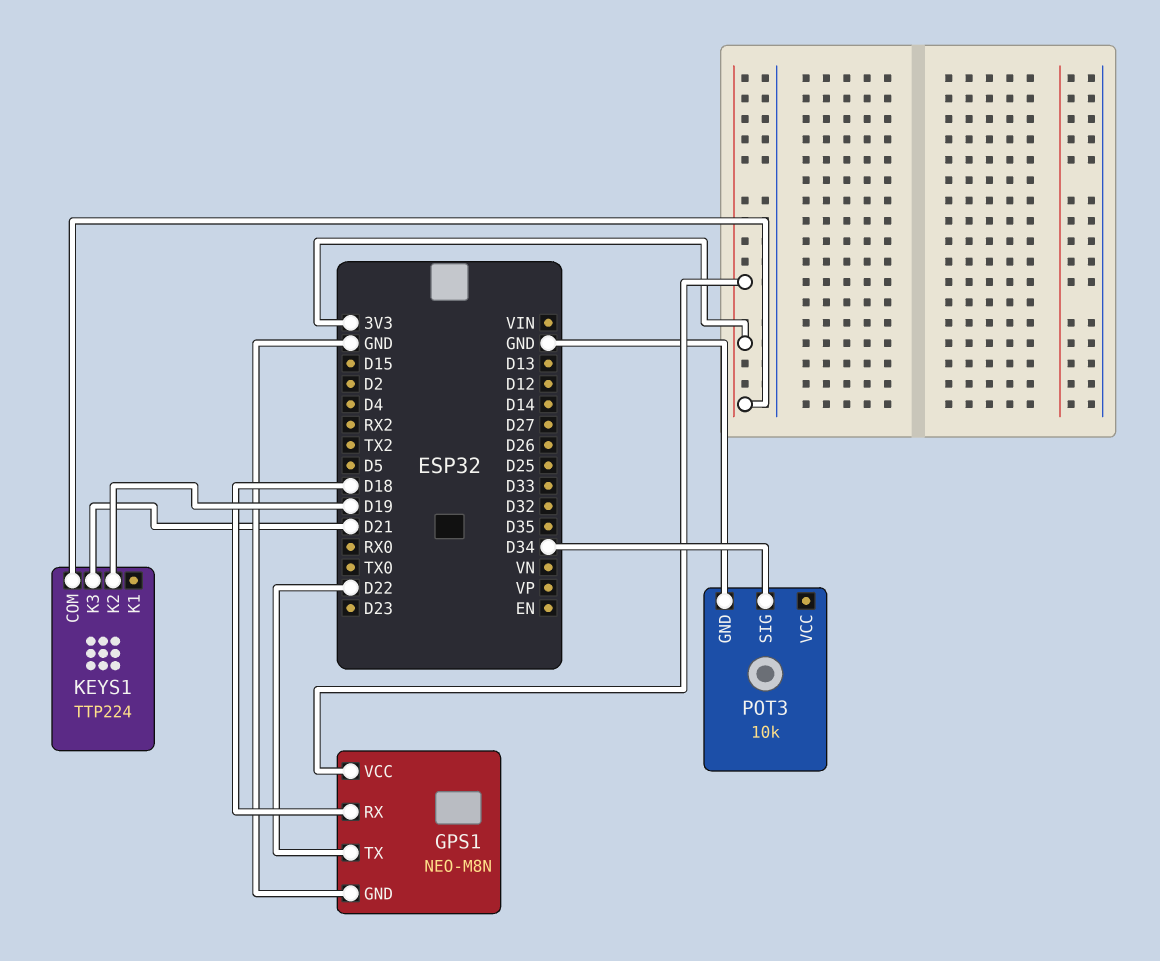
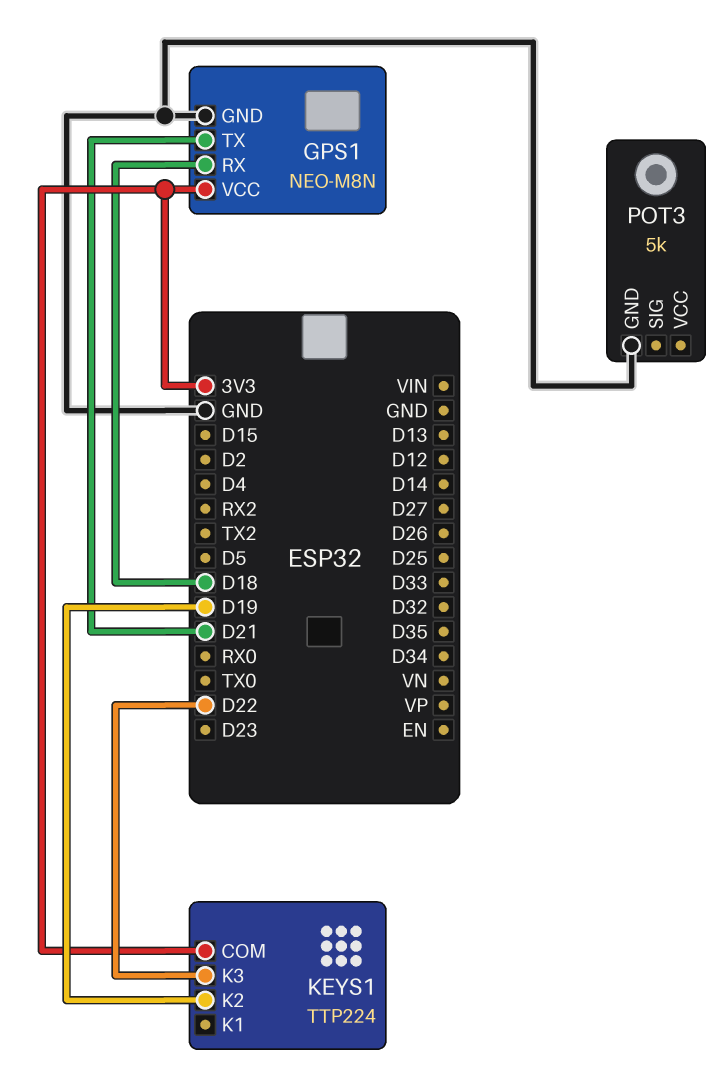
GPS1 pin TX: D22 -> D21
KEYS1 pin K3: D21 -> D22
POT3: 10k -> 5k
POT3 pin SIG: D34 -> none

